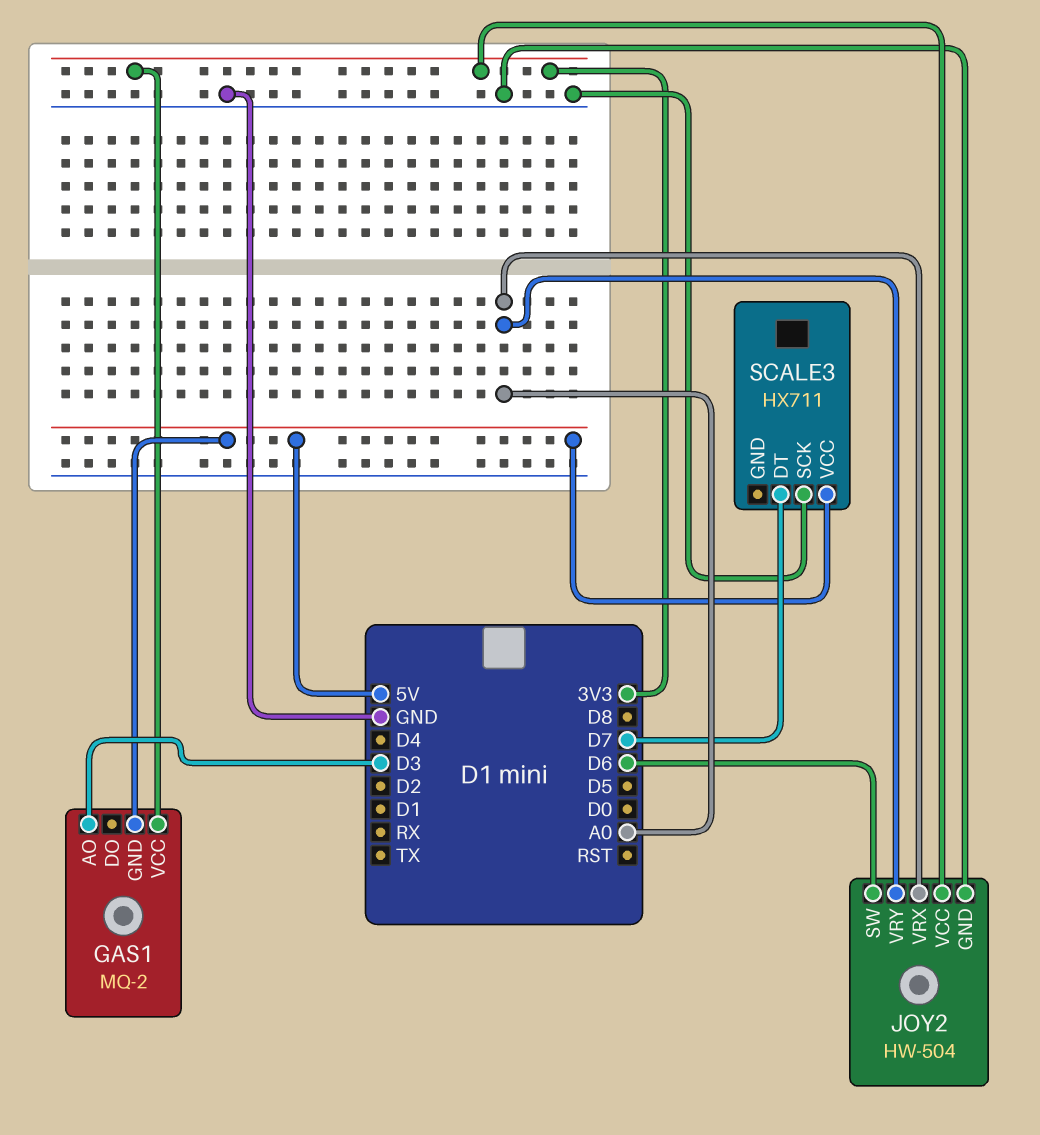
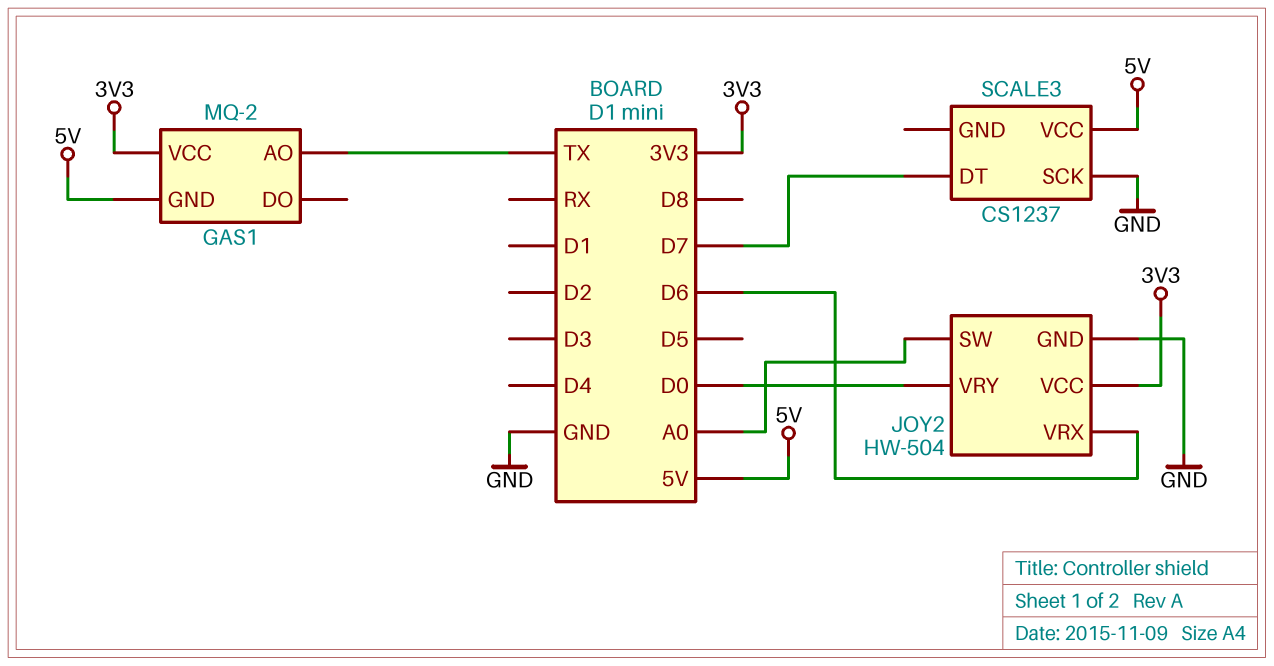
GAS1 pin AO: D3 -> TX
JOY2 pin SW: D6 -> A0
JOY2 pin VRX: A0 -> D6
JOY2 pin VRY: A0 -> D0
SCALE3: HX711 -> CS1237

